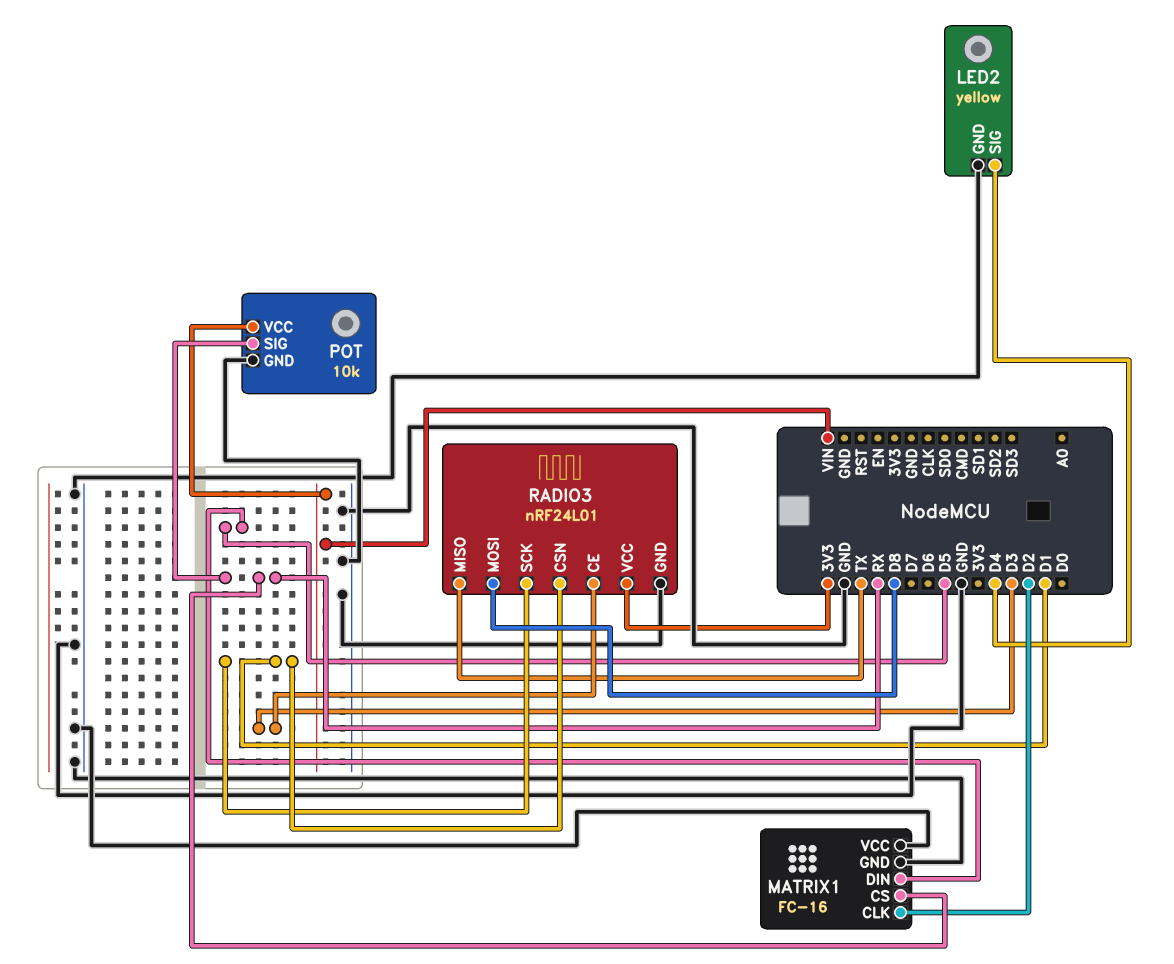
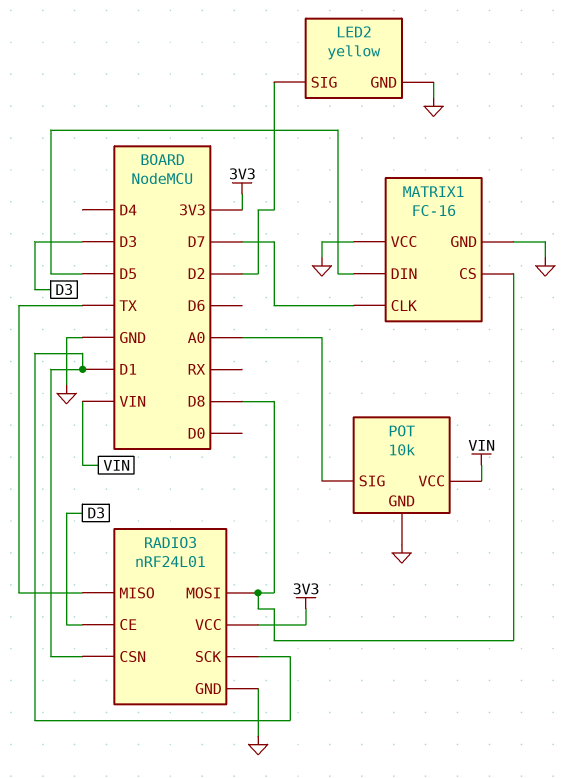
LED2 pin SIG: D4 -> D2
MATRIX1 pin CLK: D2 -> D7
MATRIX1 pin CS: RX -> D8
POT pin SIG: RX -> A0

